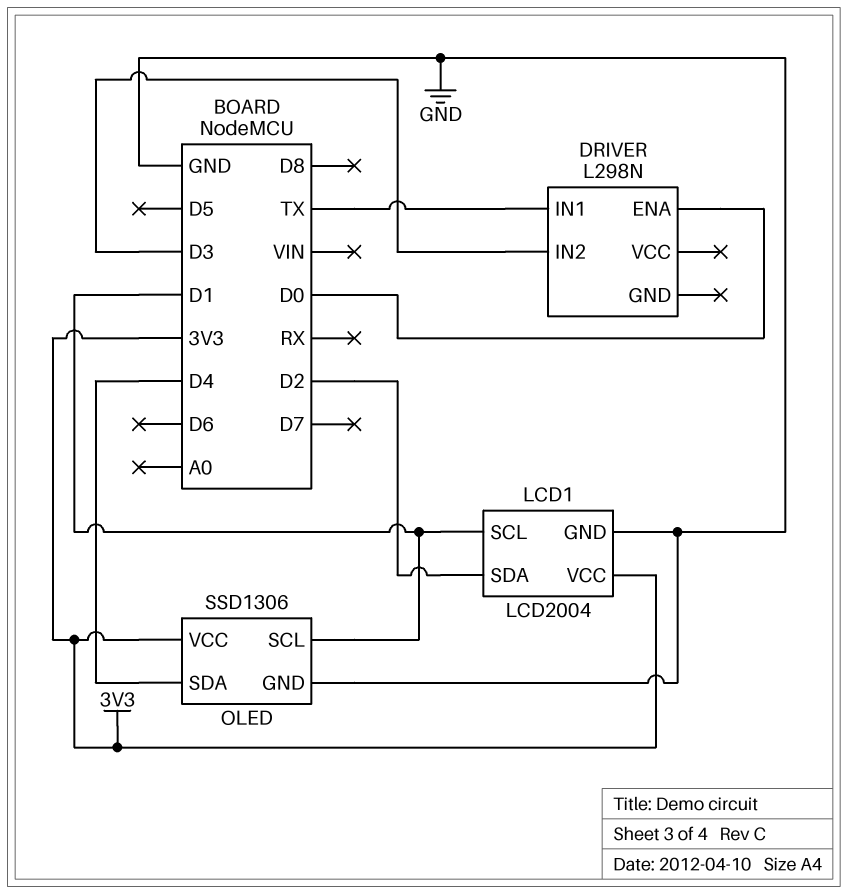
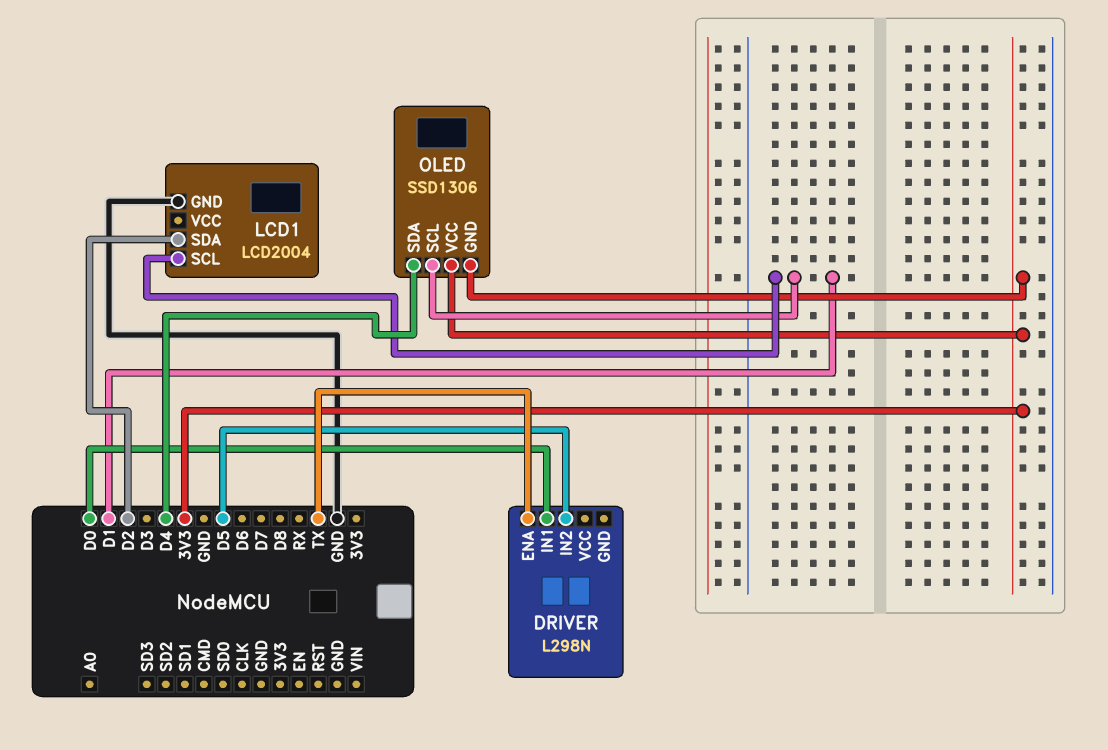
DRIVER pin ENA: D0 -> TX
DRIVER pin IN1: TX -> D0
DRIVER pin IN2: D3 -> D5
LCD1 pin VCC: 3V3 -> none
OLED pin GND: GND -> 3V3

